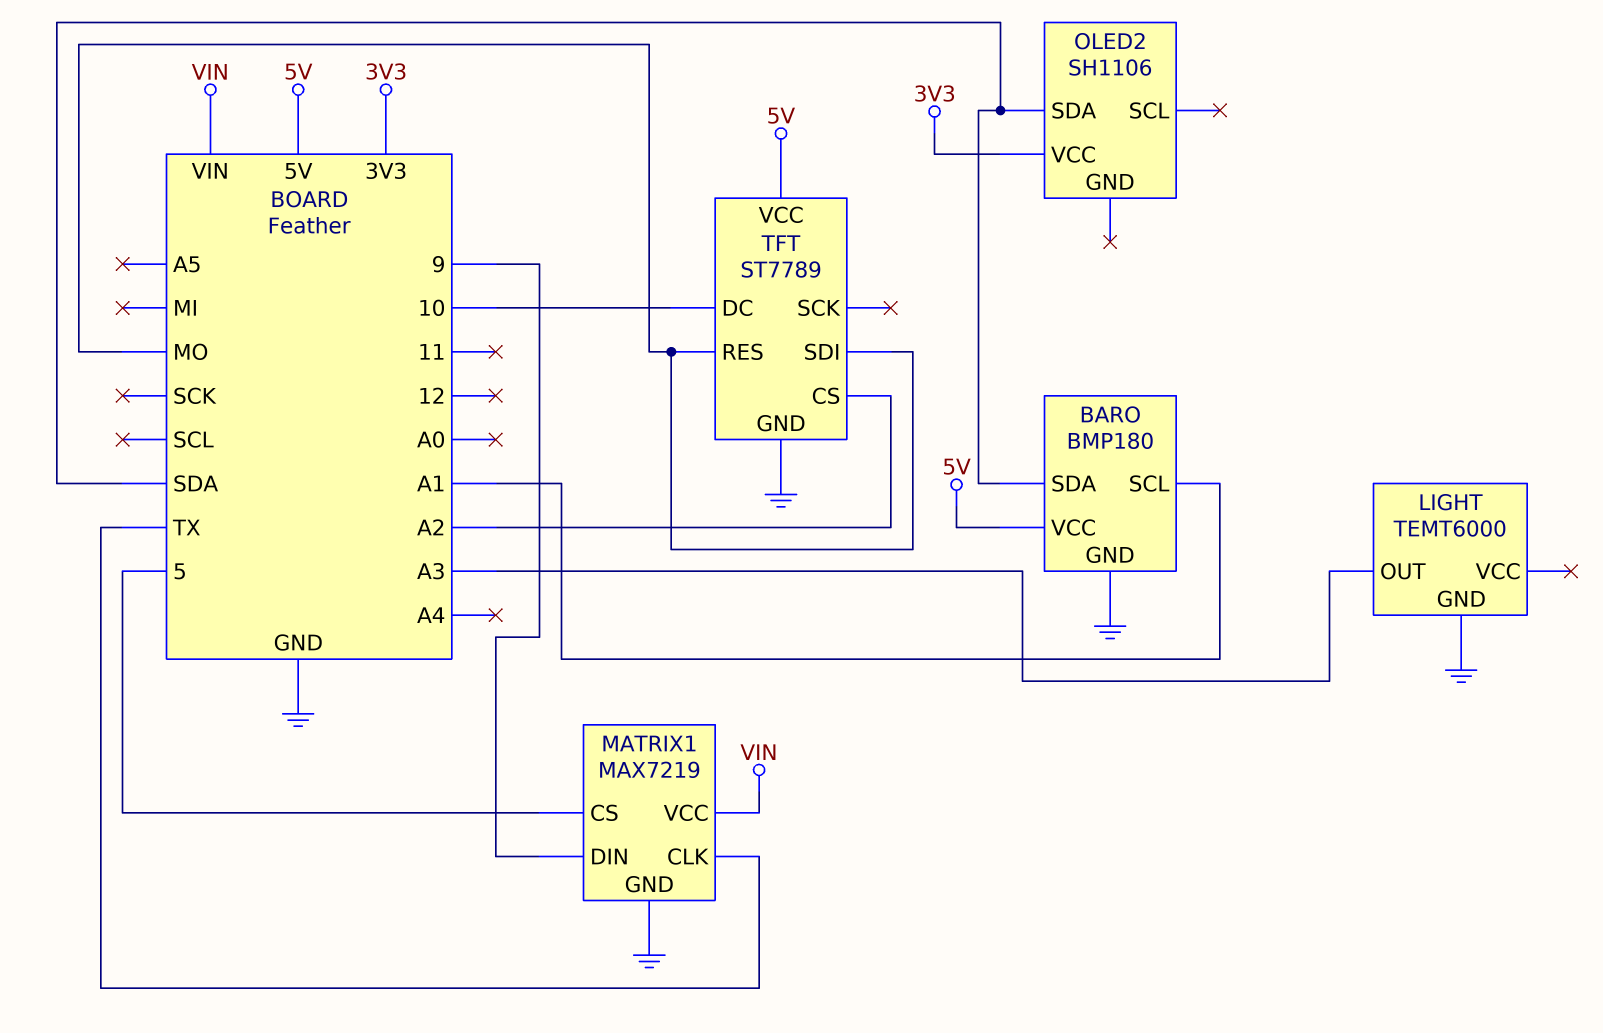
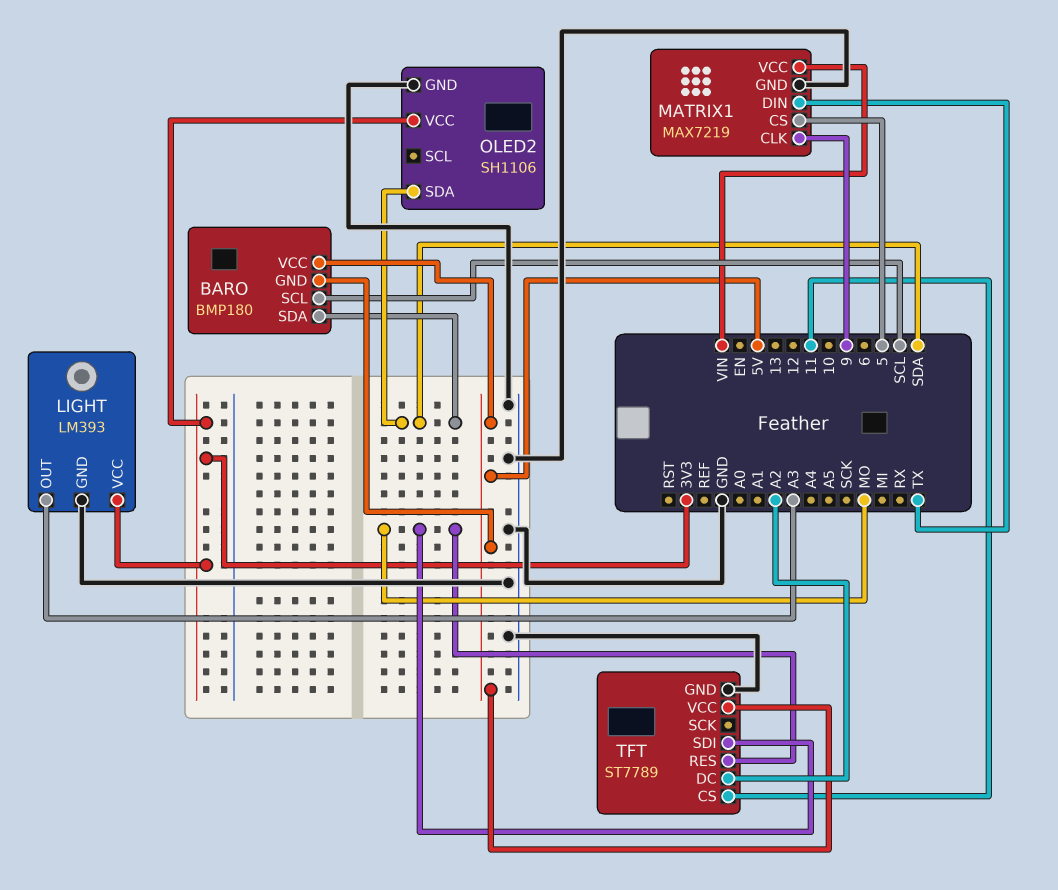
BARO pin GND: GND -> 5V
BARO pin SCL: A1 -> SCL
LIGHT: TEMT6000 -> LM393
LIGHT pin VCC: none -> 3V3
MATRIX1 pin CLK: TX -> 9
MATRIX1 pin DIN: 9 -> TX
OLED2 pin GND: none -> GND
TFT pin CS: A2 -> 11
TFT pin DC: 10 -> A2

